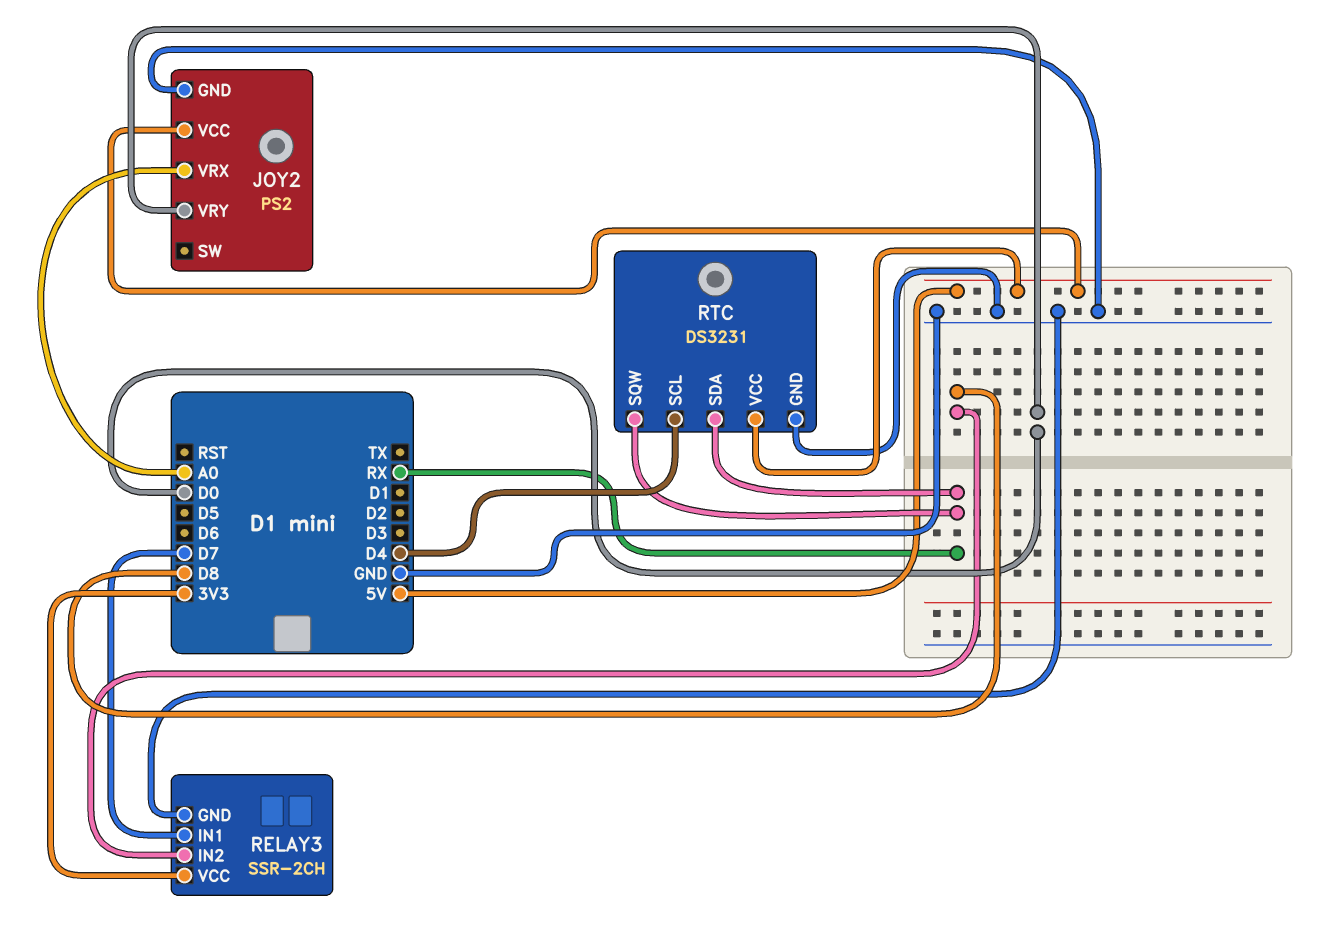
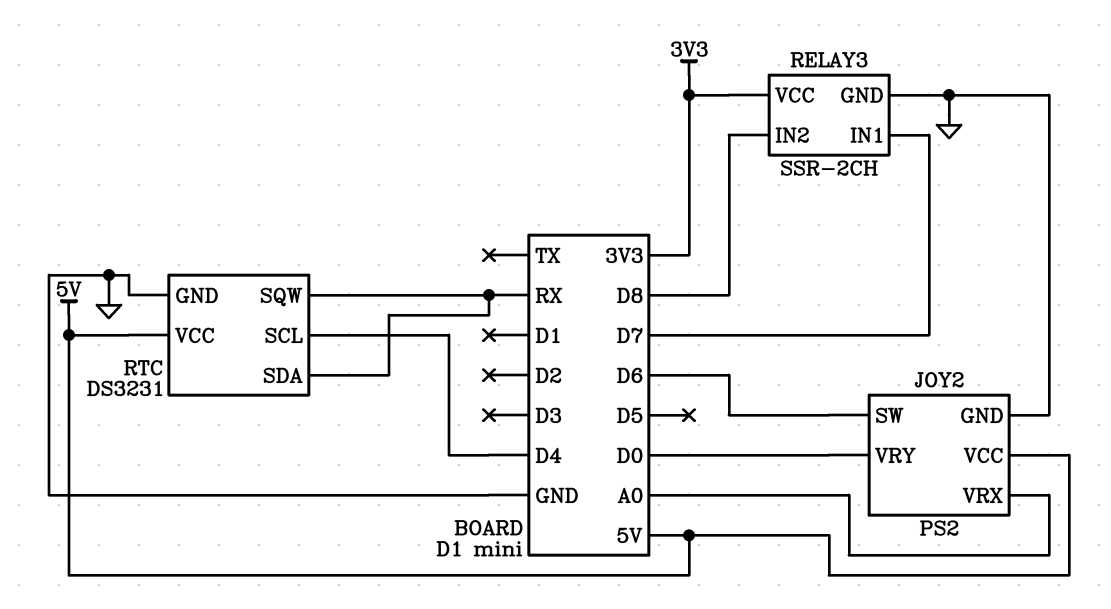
JOY2 pin SW: none -> D6

